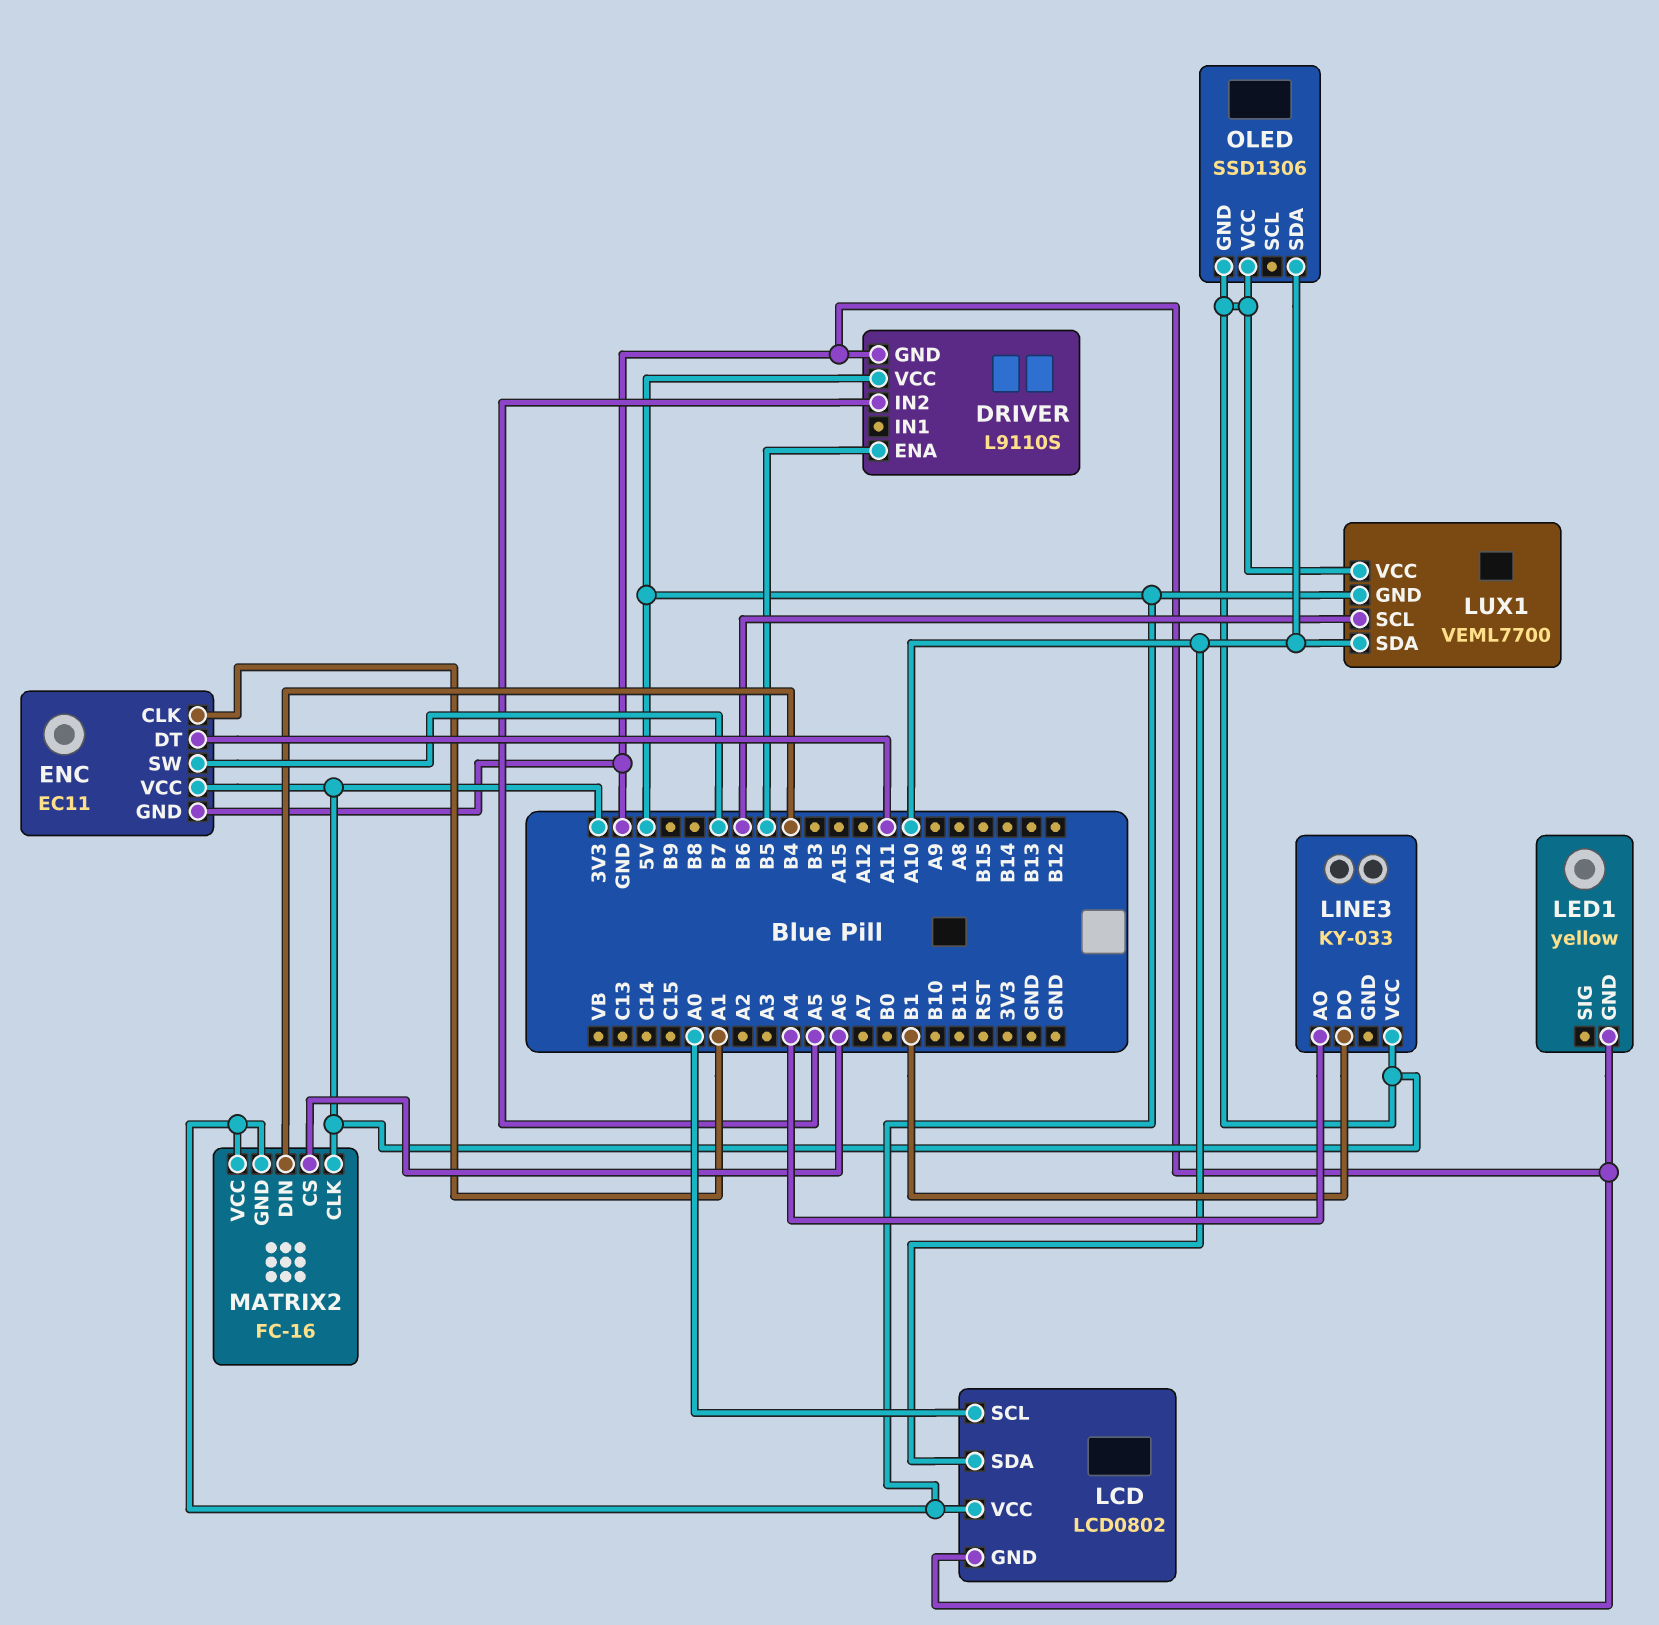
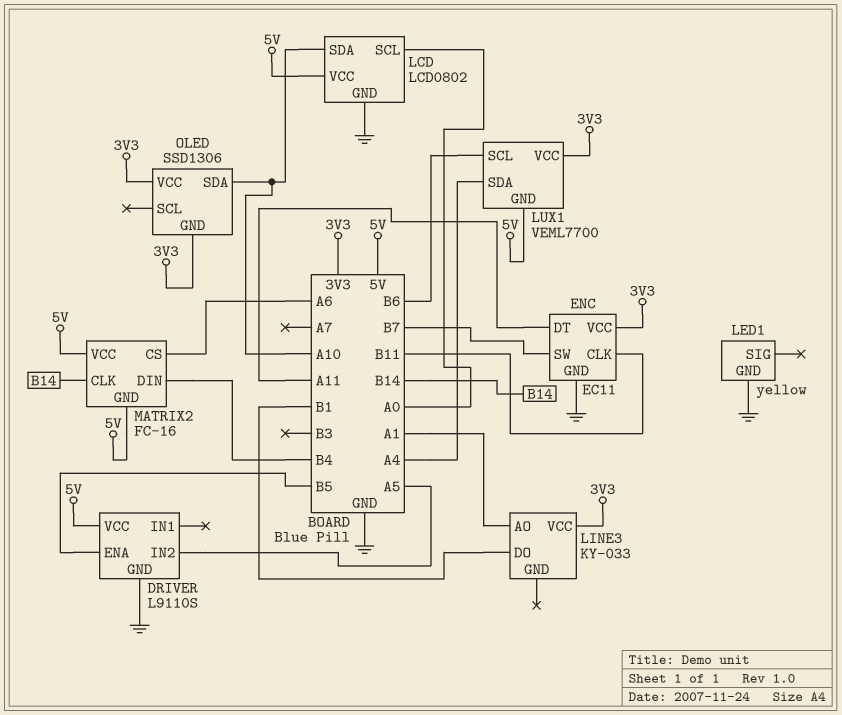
ENC pin CLK: A1 -> B11
LINE3 pin AO: A4 -> A1
LUX1 pin SDA: A10 -> A4
MATRIX2 pin CLK: 3V3 -> B14

